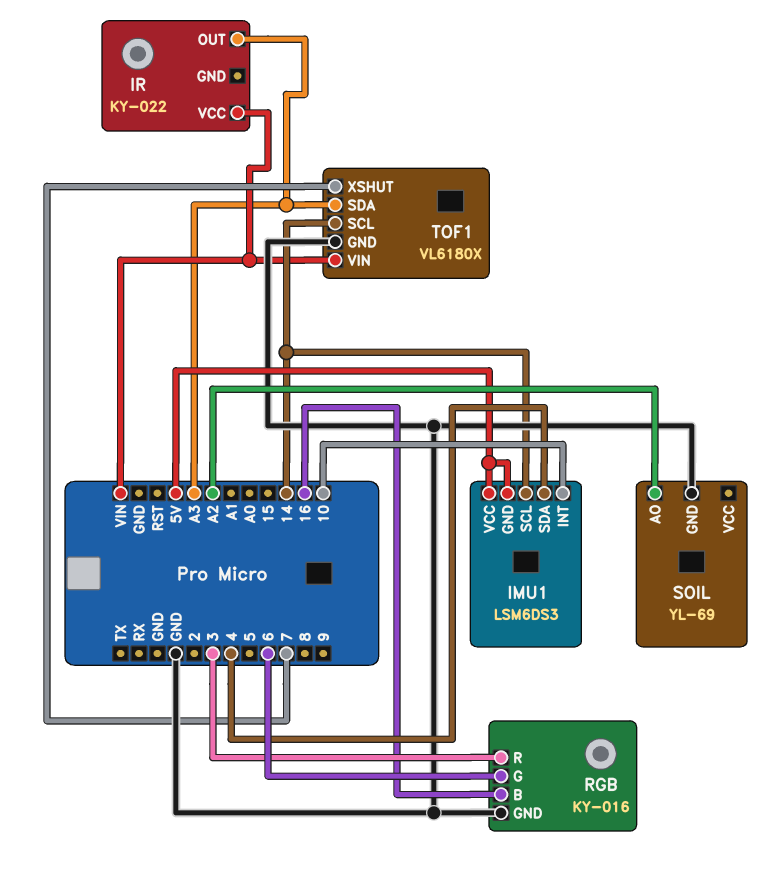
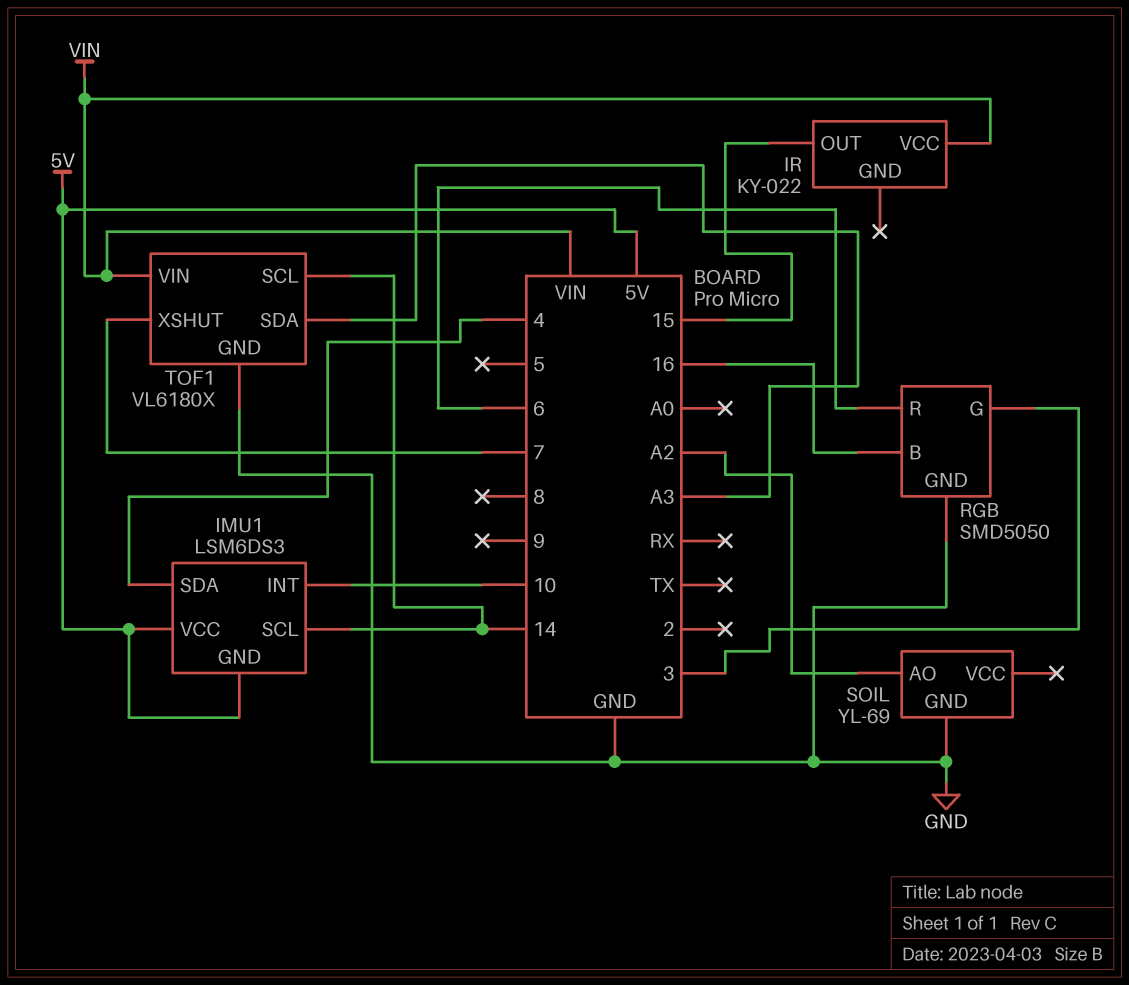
IR pin OUT: A3 -> 15
RGB: KY-016 -> SMD5050
RGB pin G: 6 -> 3
RGB pin R: 3 -> 6

